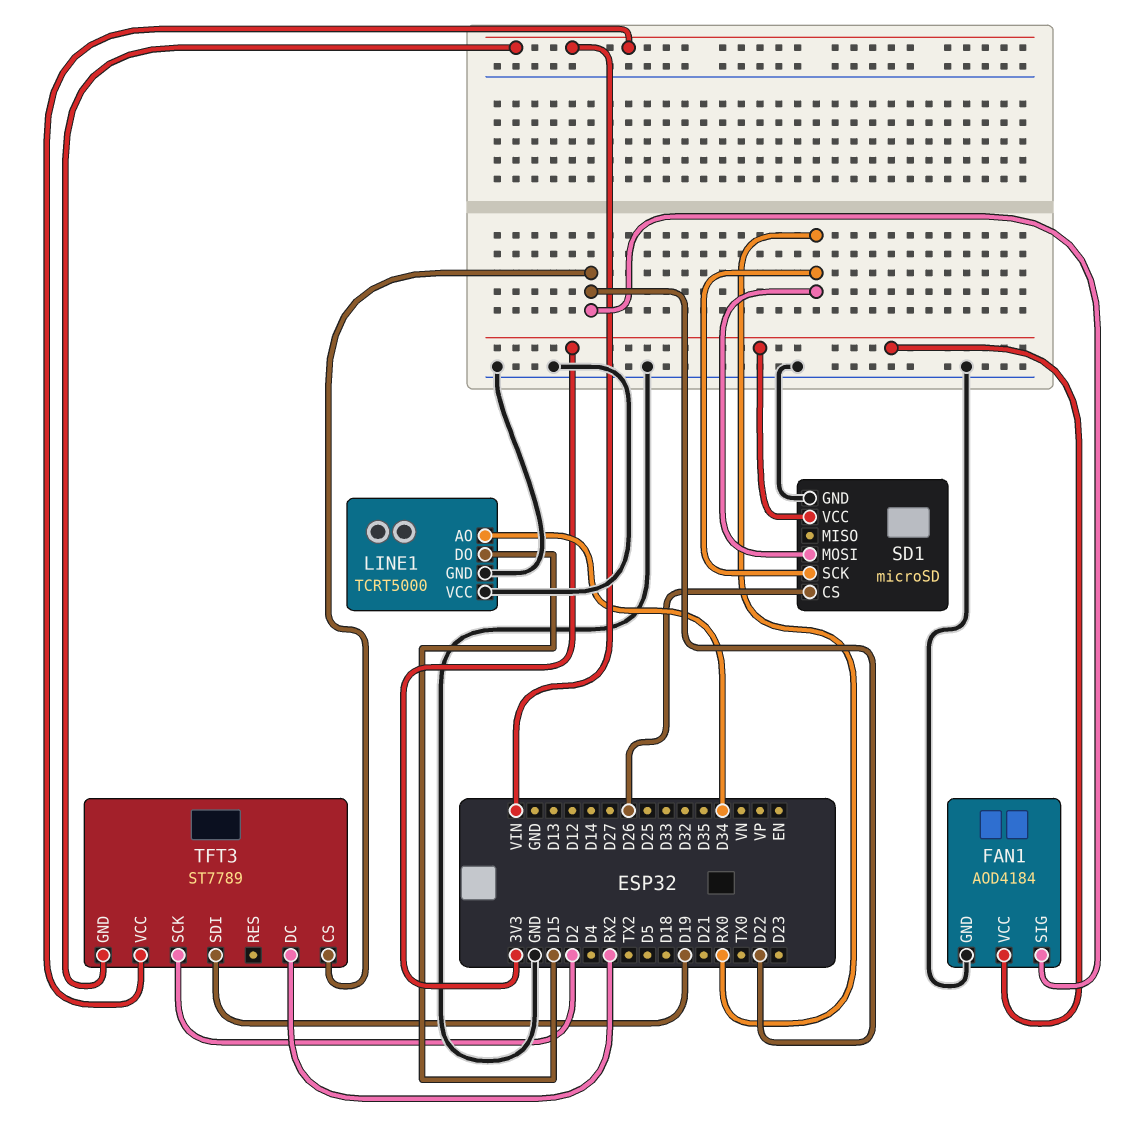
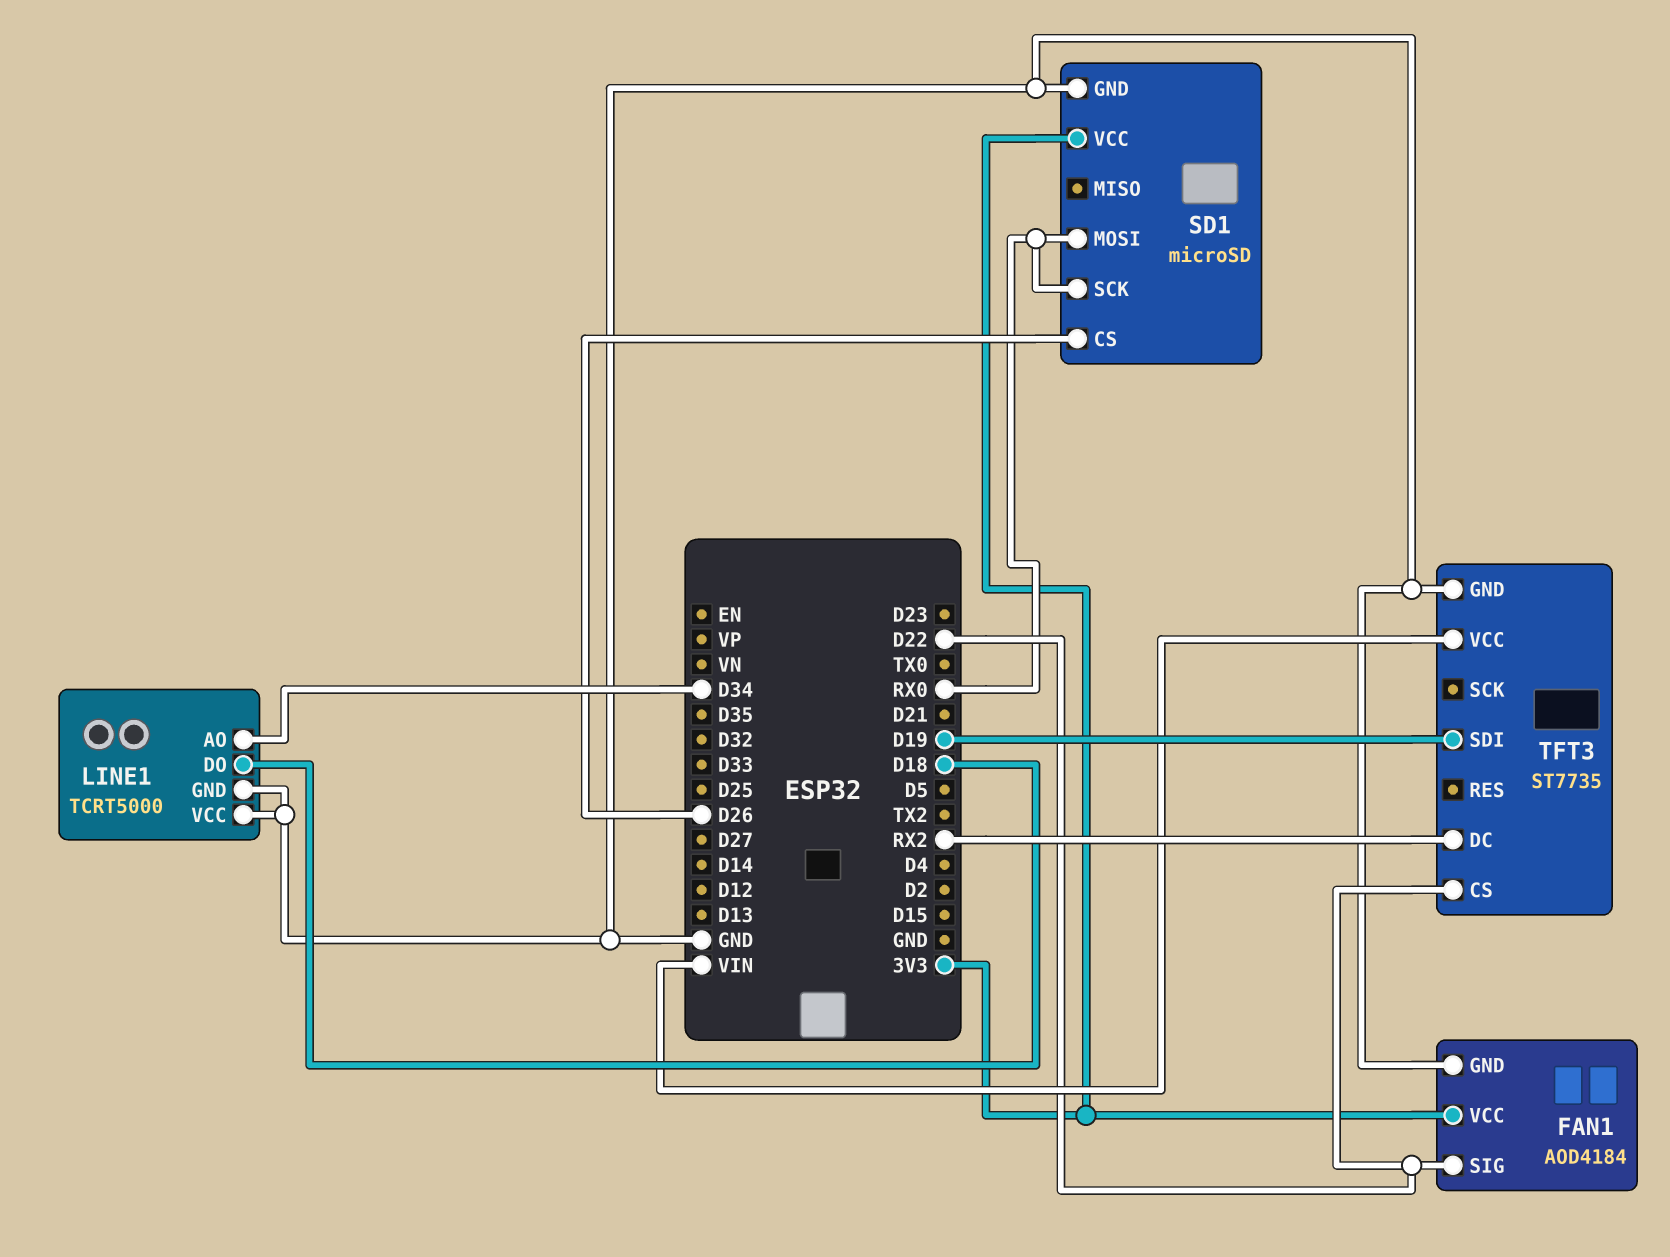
LINE1 pin DO: D15 -> D18
TFT3: ST7789 -> ST7735
TFT3 pin GND: VIN -> GND
TFT3 pin SCK: D2 -> none

